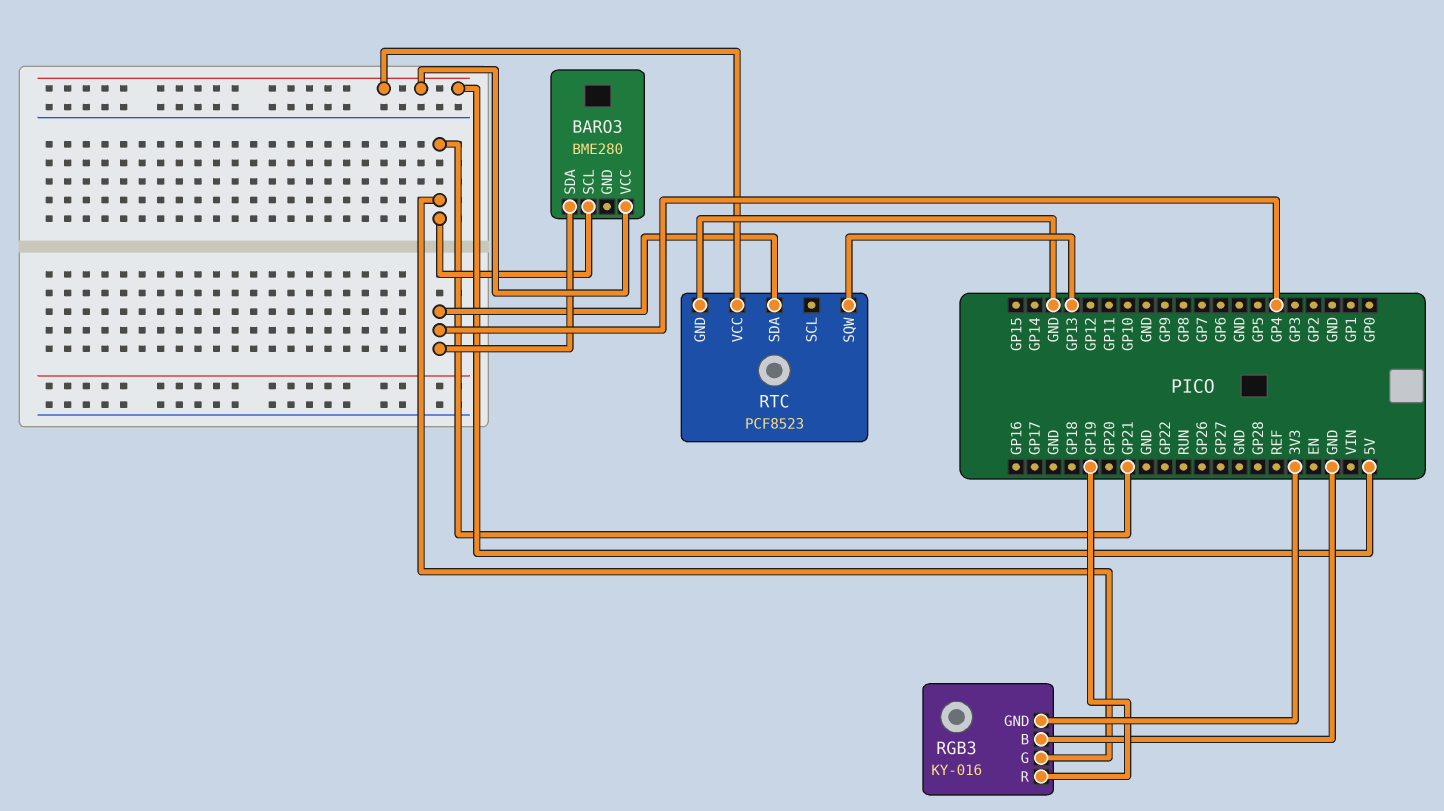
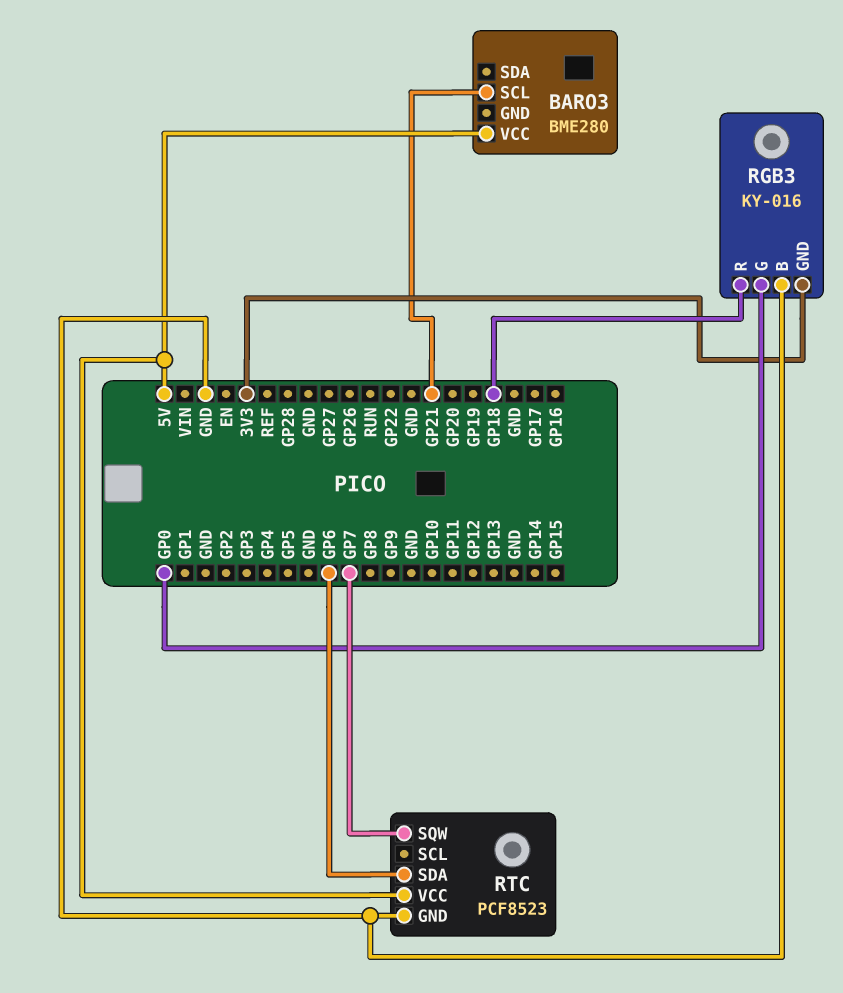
BARO3 pin SDA: GP4 -> none
RGB3 pin G: GP21 -> GP0
RGB3 pin R: GP19 -> GP18
RTC pin SDA: GP4 -> GP6
RTC pin SQW: GP13 -> GP7

